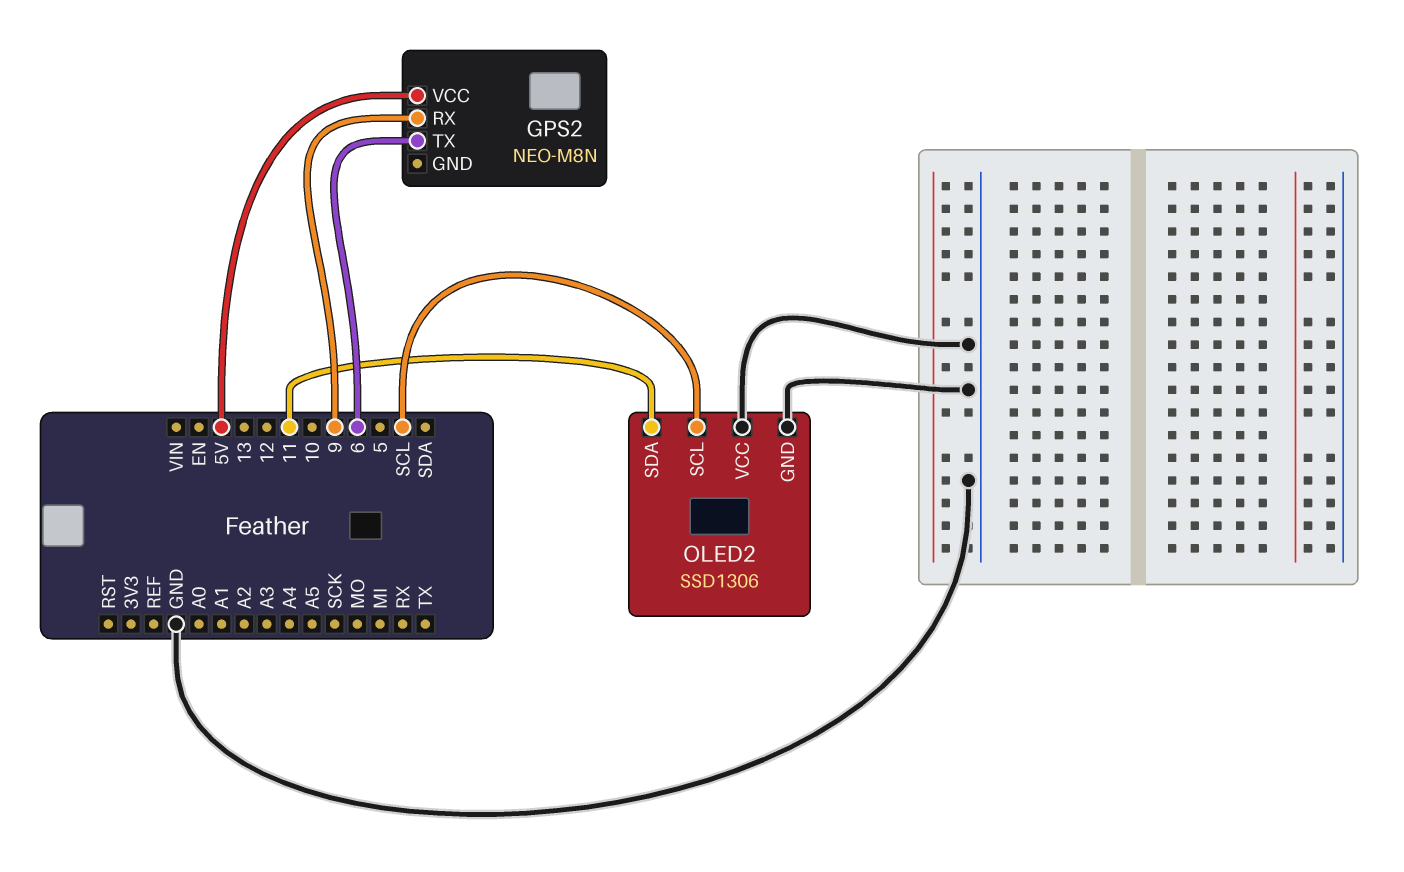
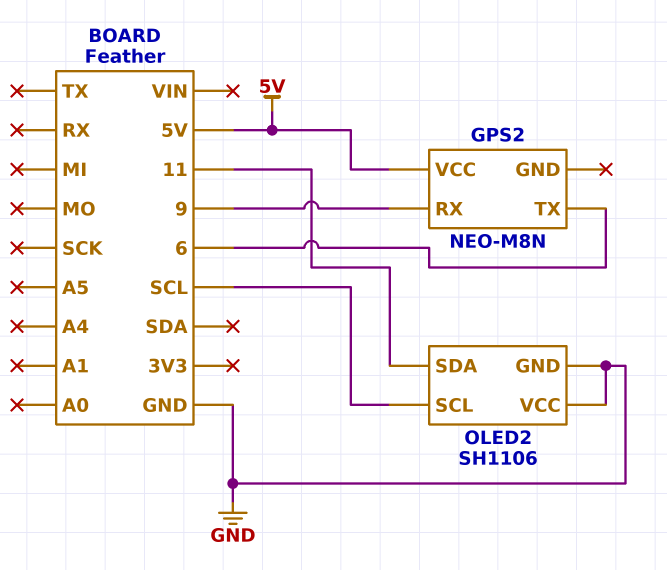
OLED2: SSD1306 -> SH1106

